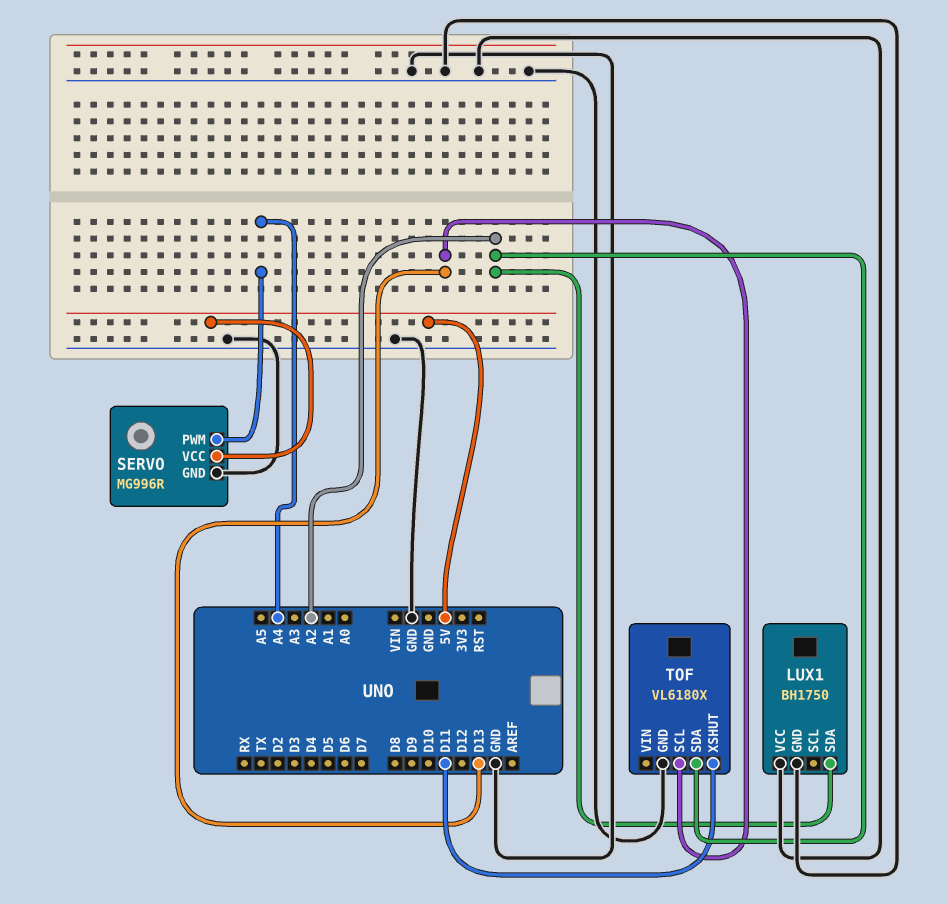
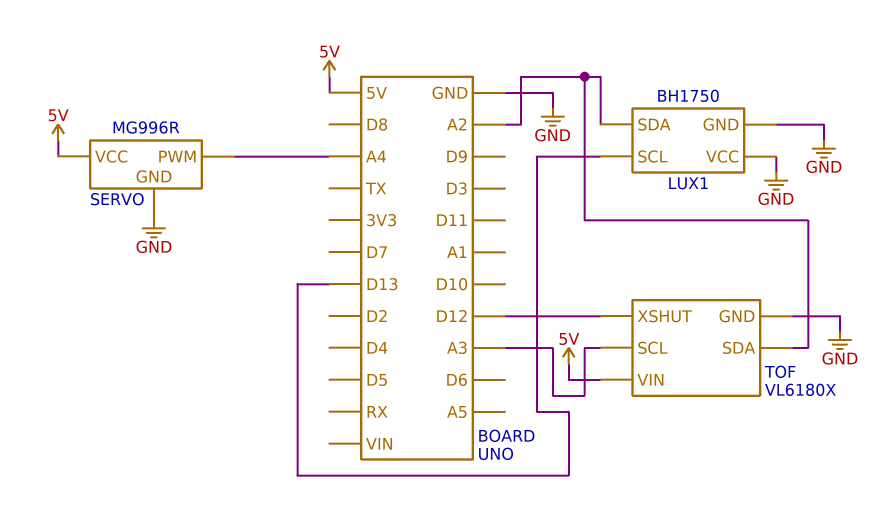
LUX1 pin SCL: none -> D13
TOF pin SCL: D13 -> A3
TOF pin VIN: none -> 5V
TOF pin XSHUT: D11 -> D12

